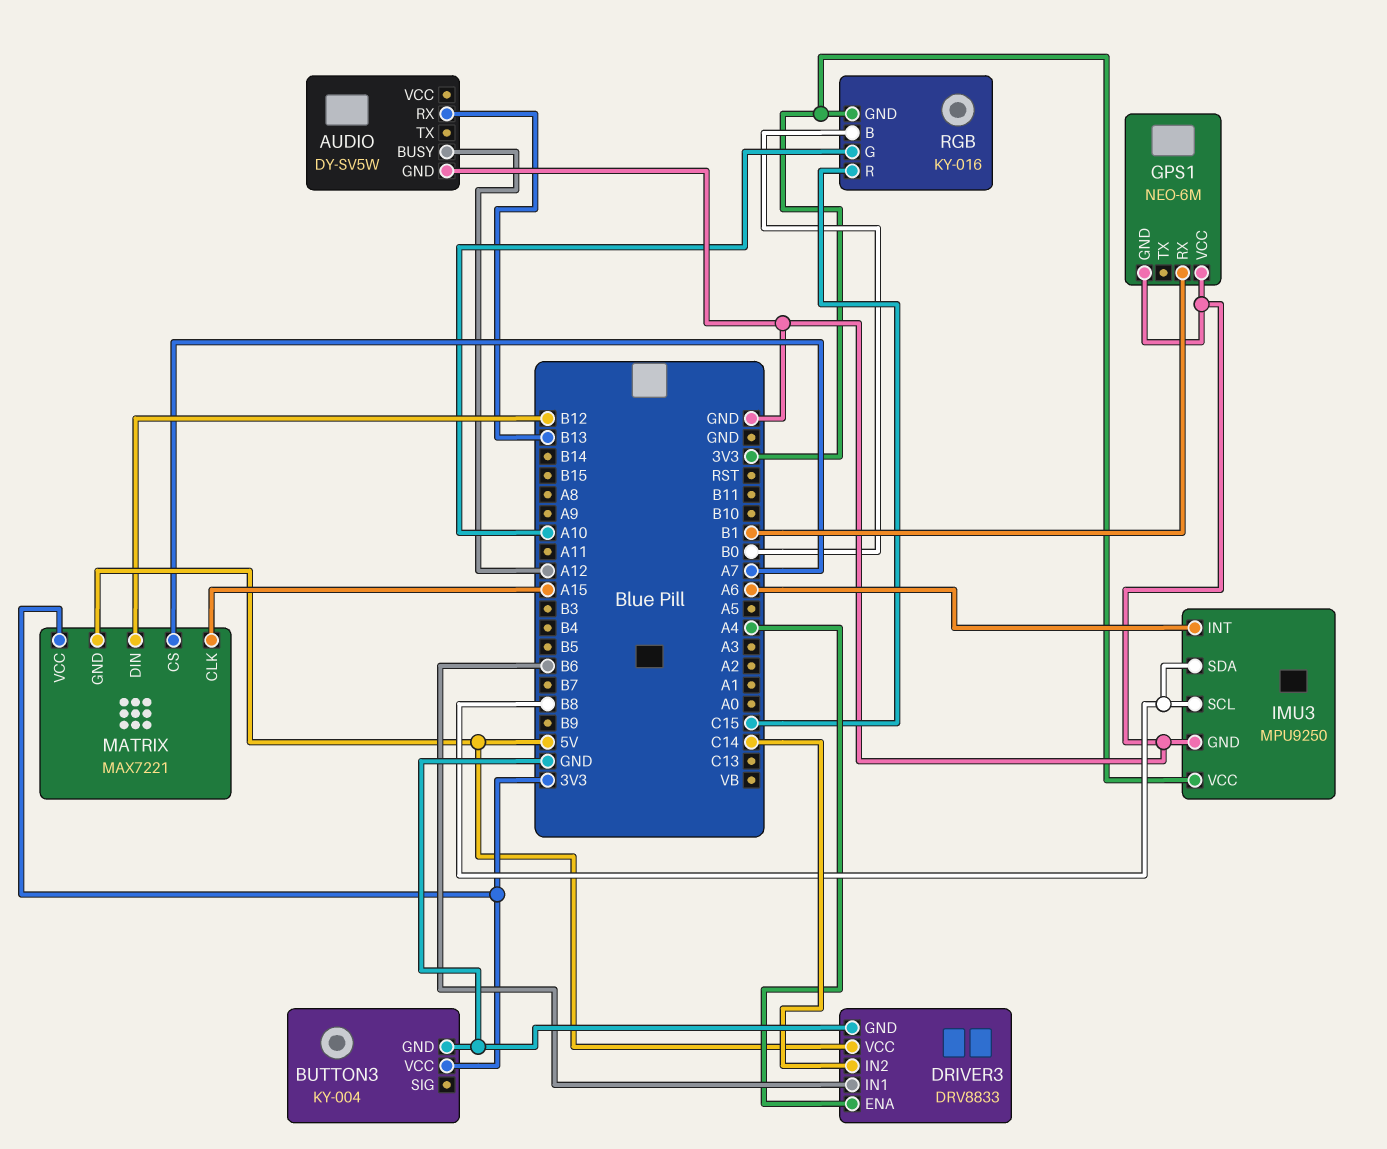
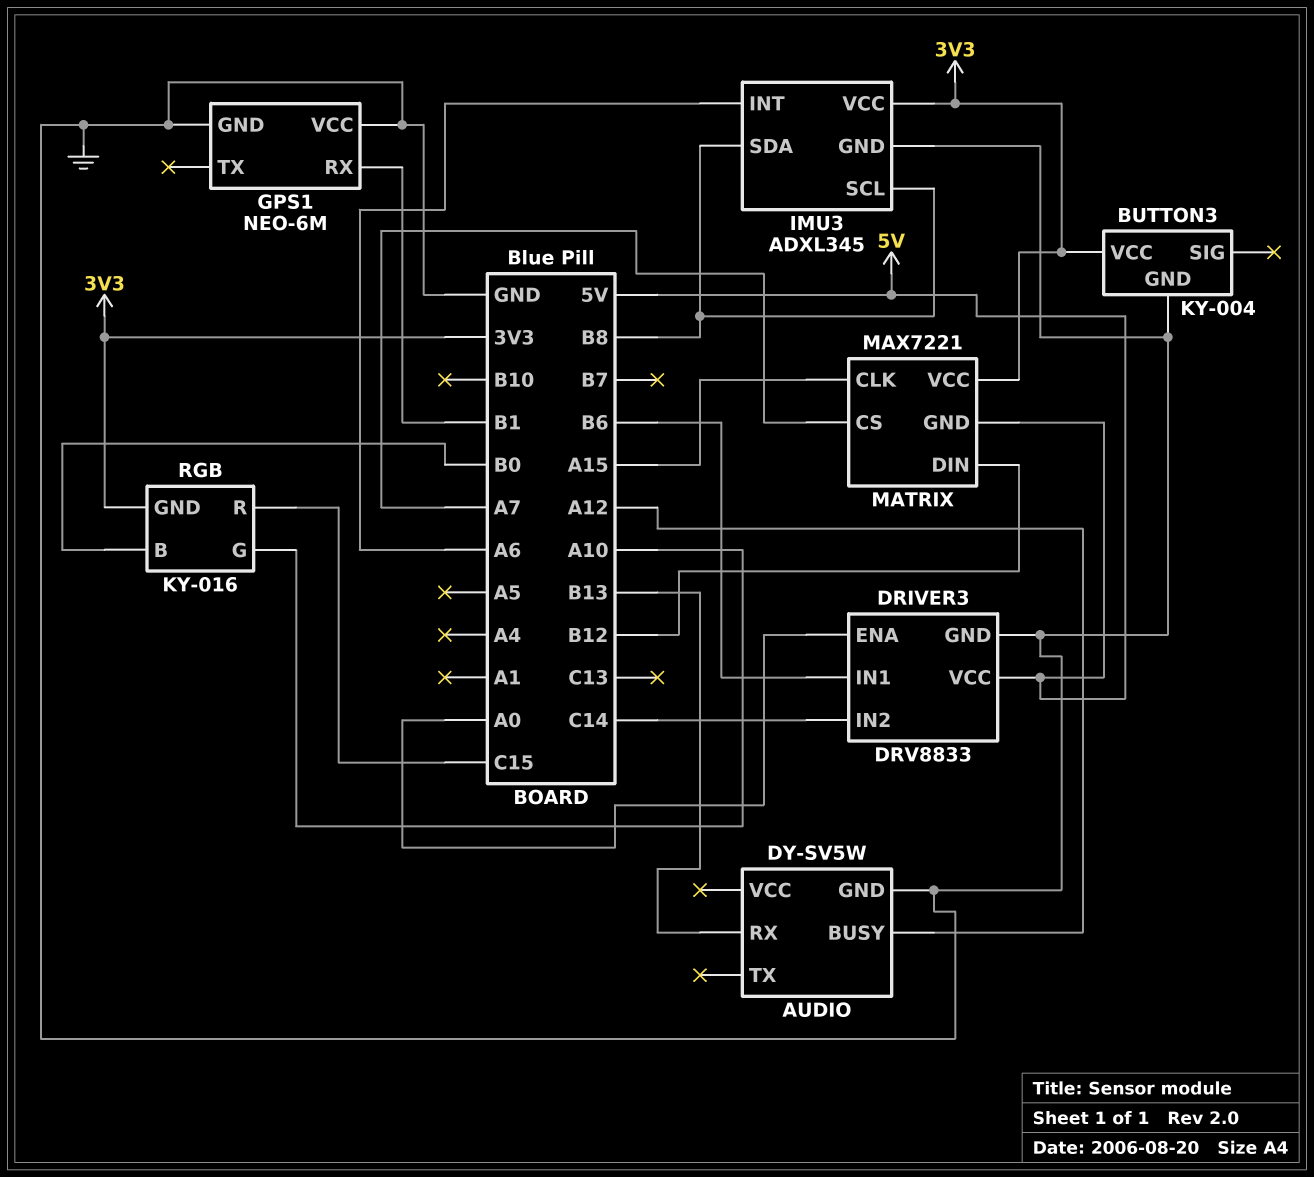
DRIVER3 pin ENA: A4 -> A0
IMU3: MPU9250 -> ADXL345

